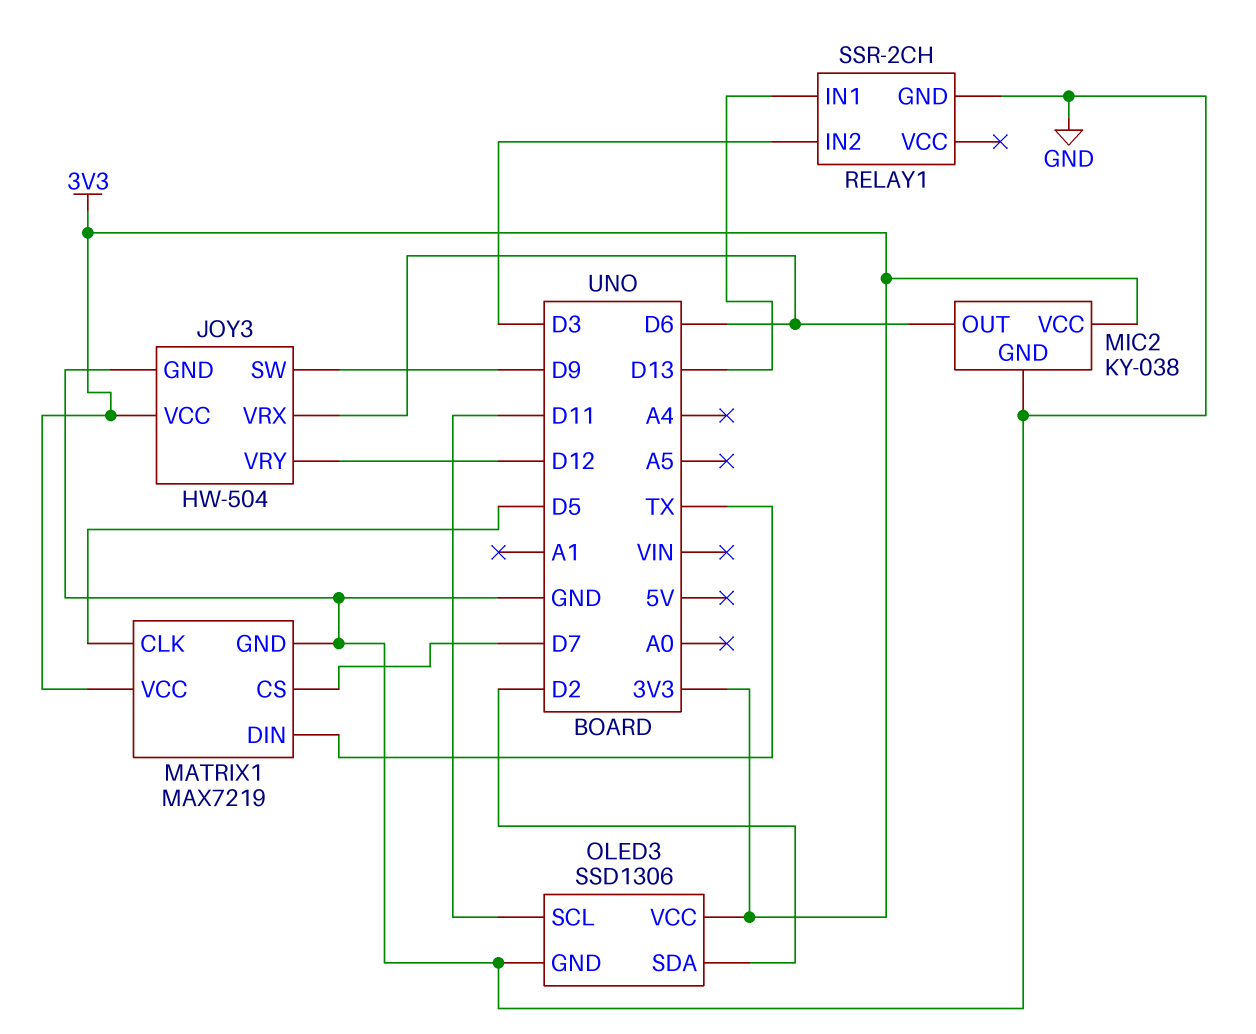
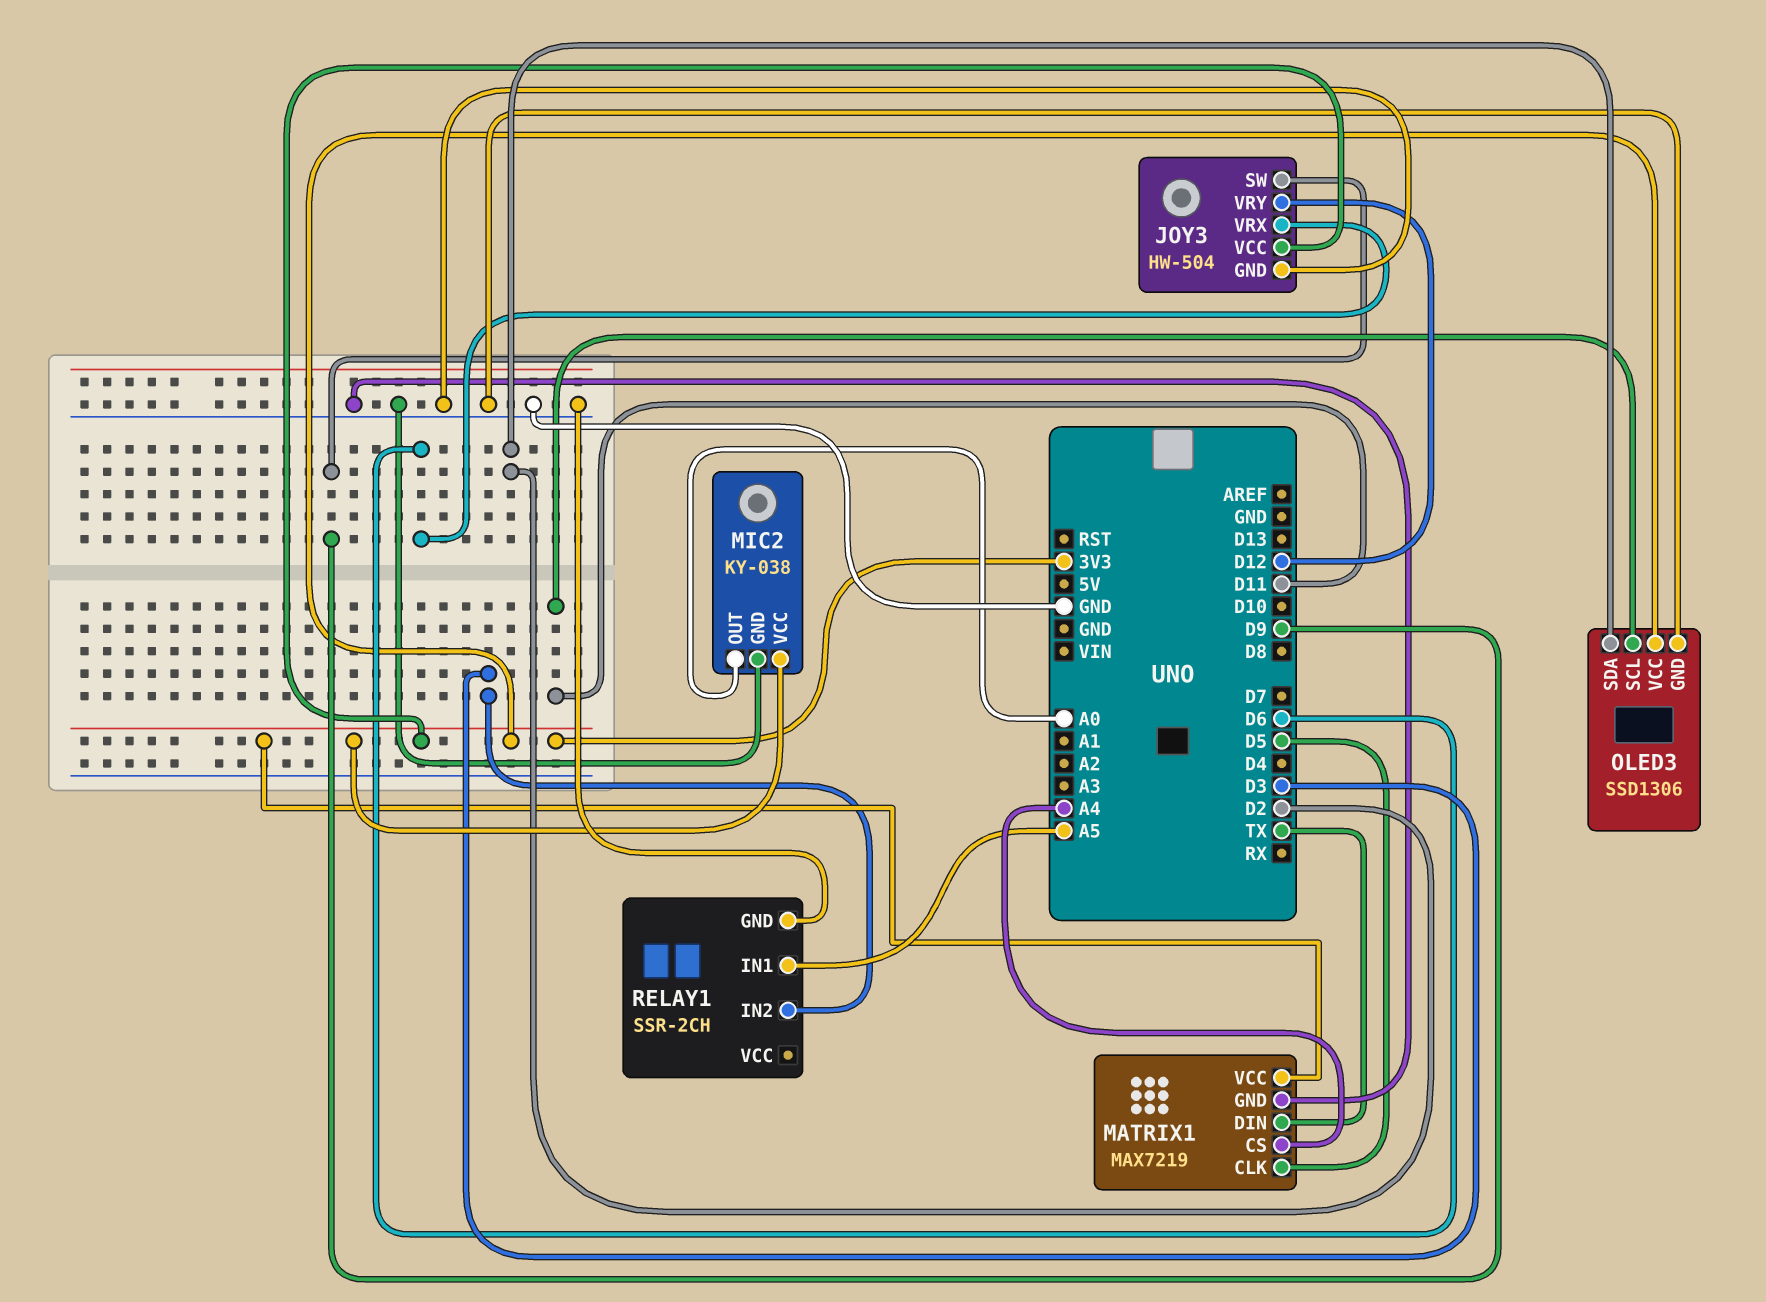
MATRIX1 pin CS: D7 -> A4
MIC2 pin OUT: D6 -> A0
RELAY1 pin IN1: D13 -> A5

